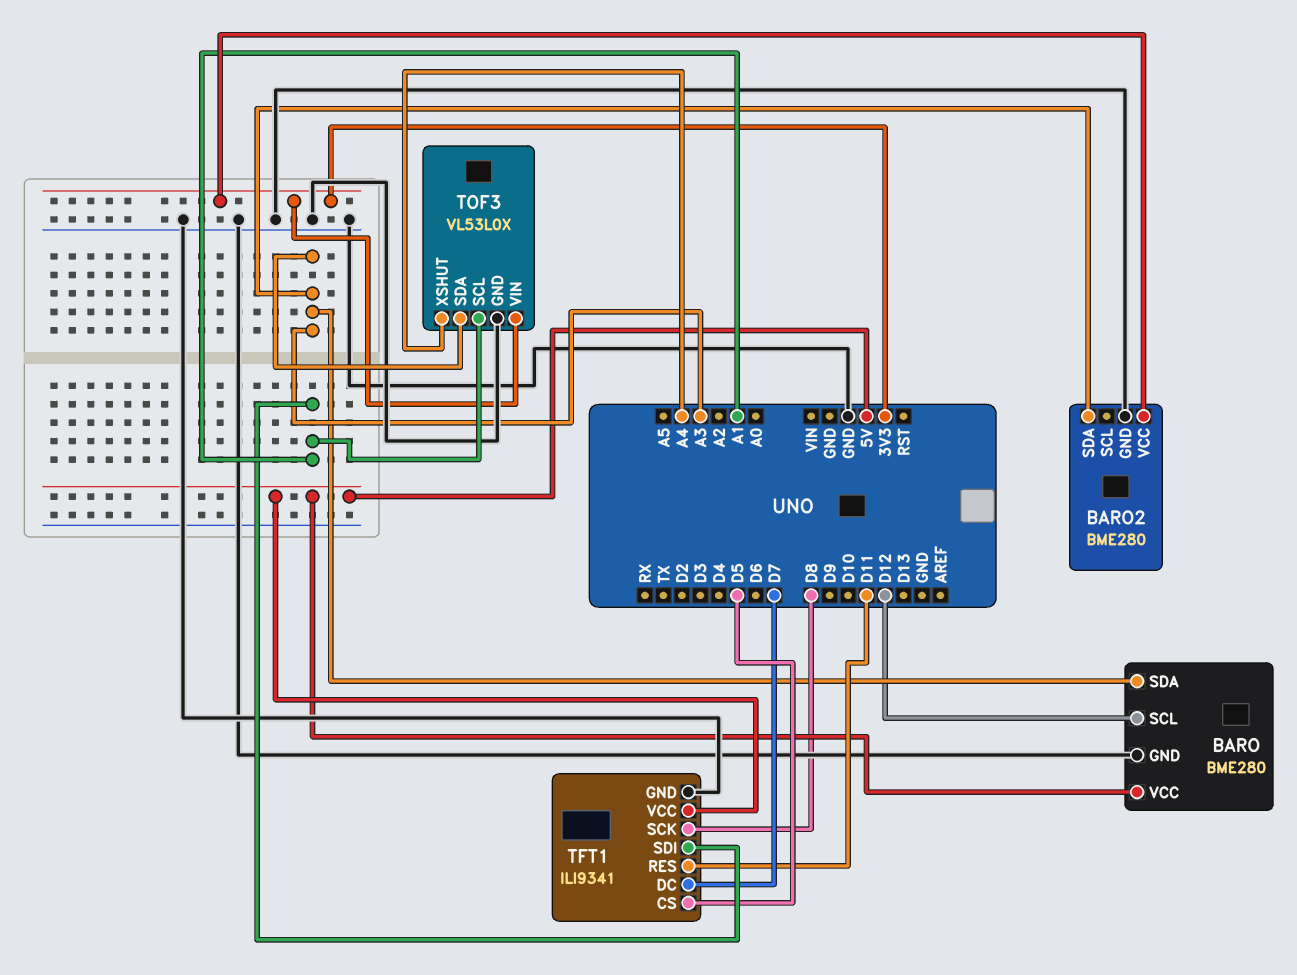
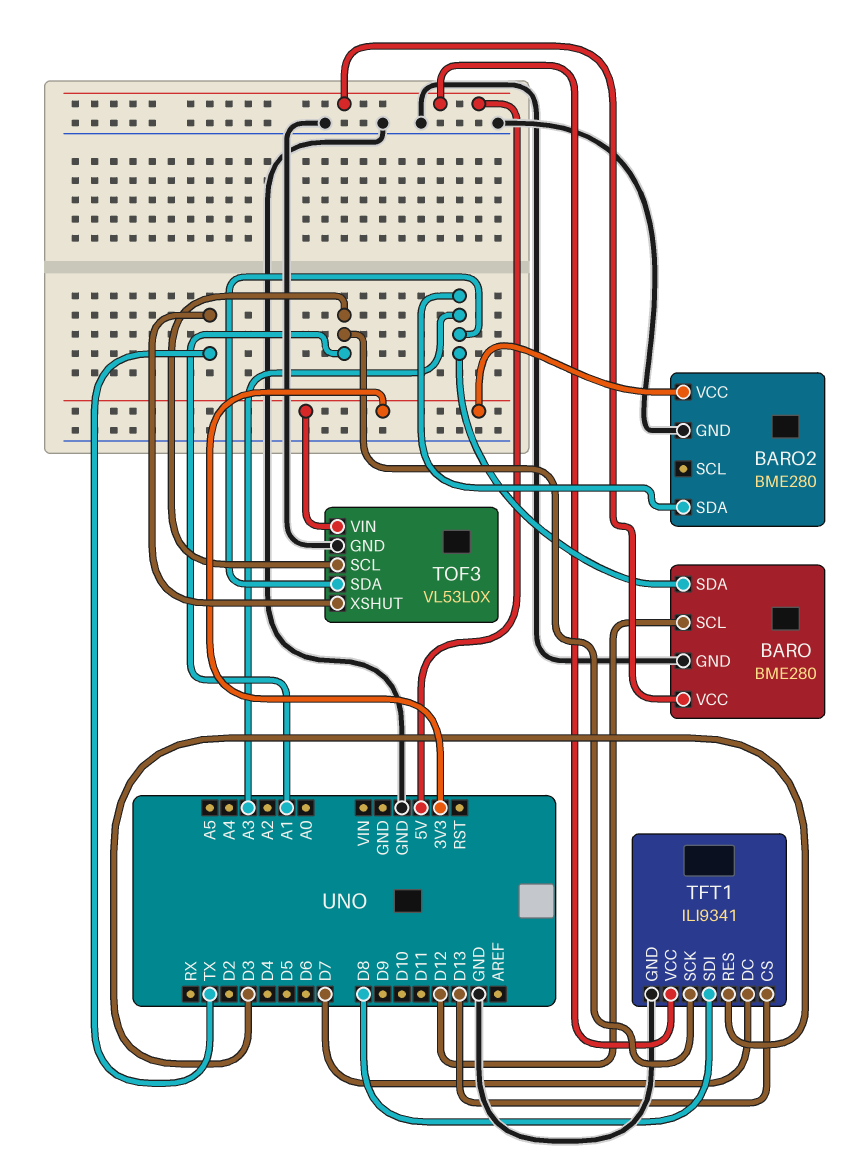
TFT1 pin CS: D5 -> D13
TFT1 pin RES: D11 -> D3
TFT1 pin SCK: D8 -> A1
TFT1 pin SDI: A1 -> D8
TOF3 pin XSHUT: A4 -> TX

